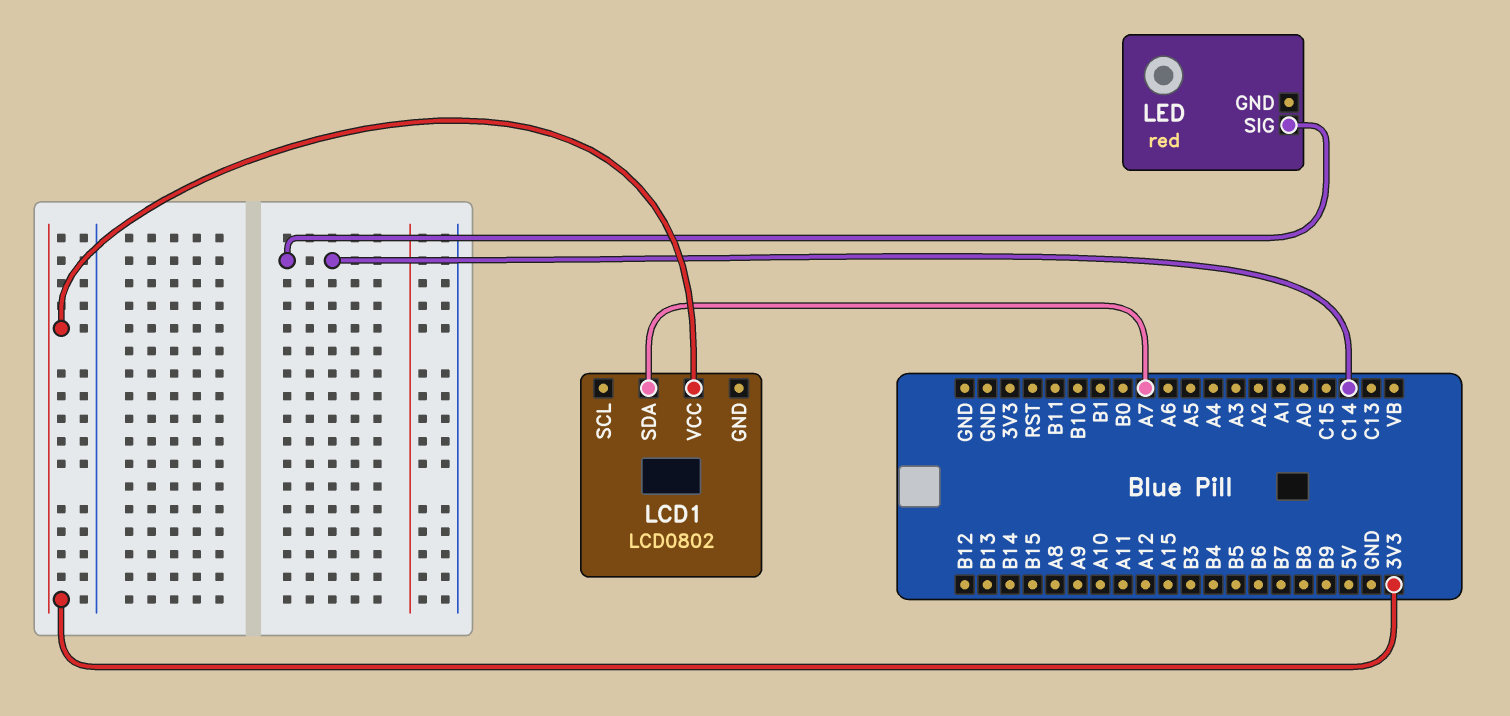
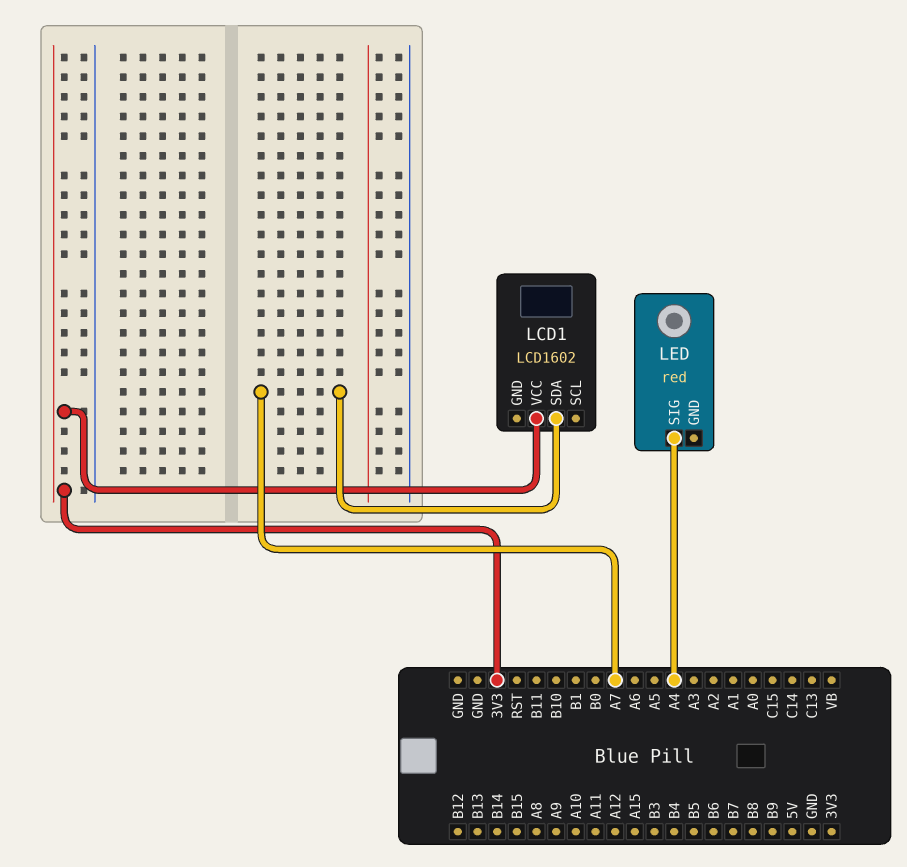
LCD1: LCD0802 -> LCD1602
LED pin SIG: C14 -> A4

